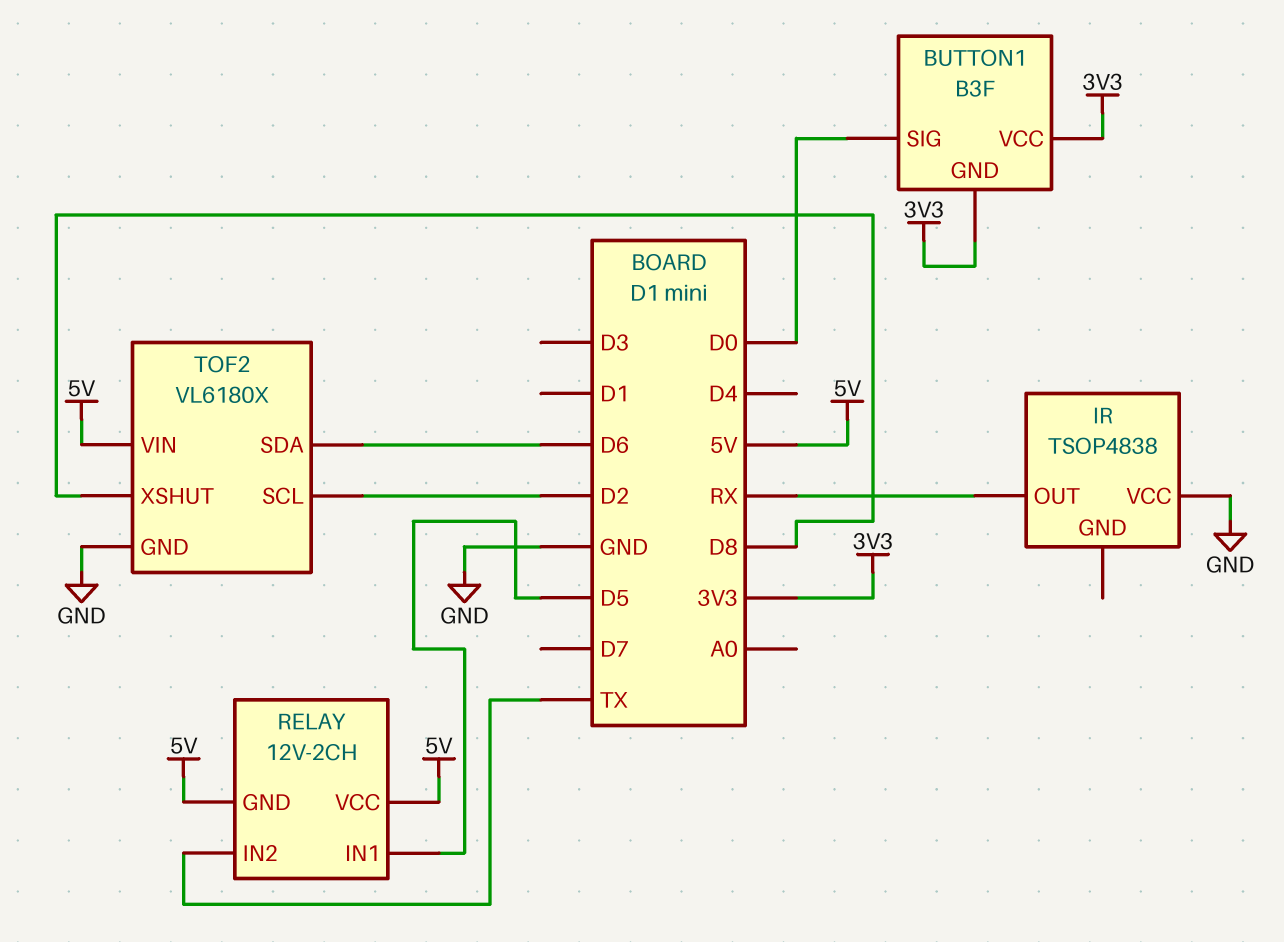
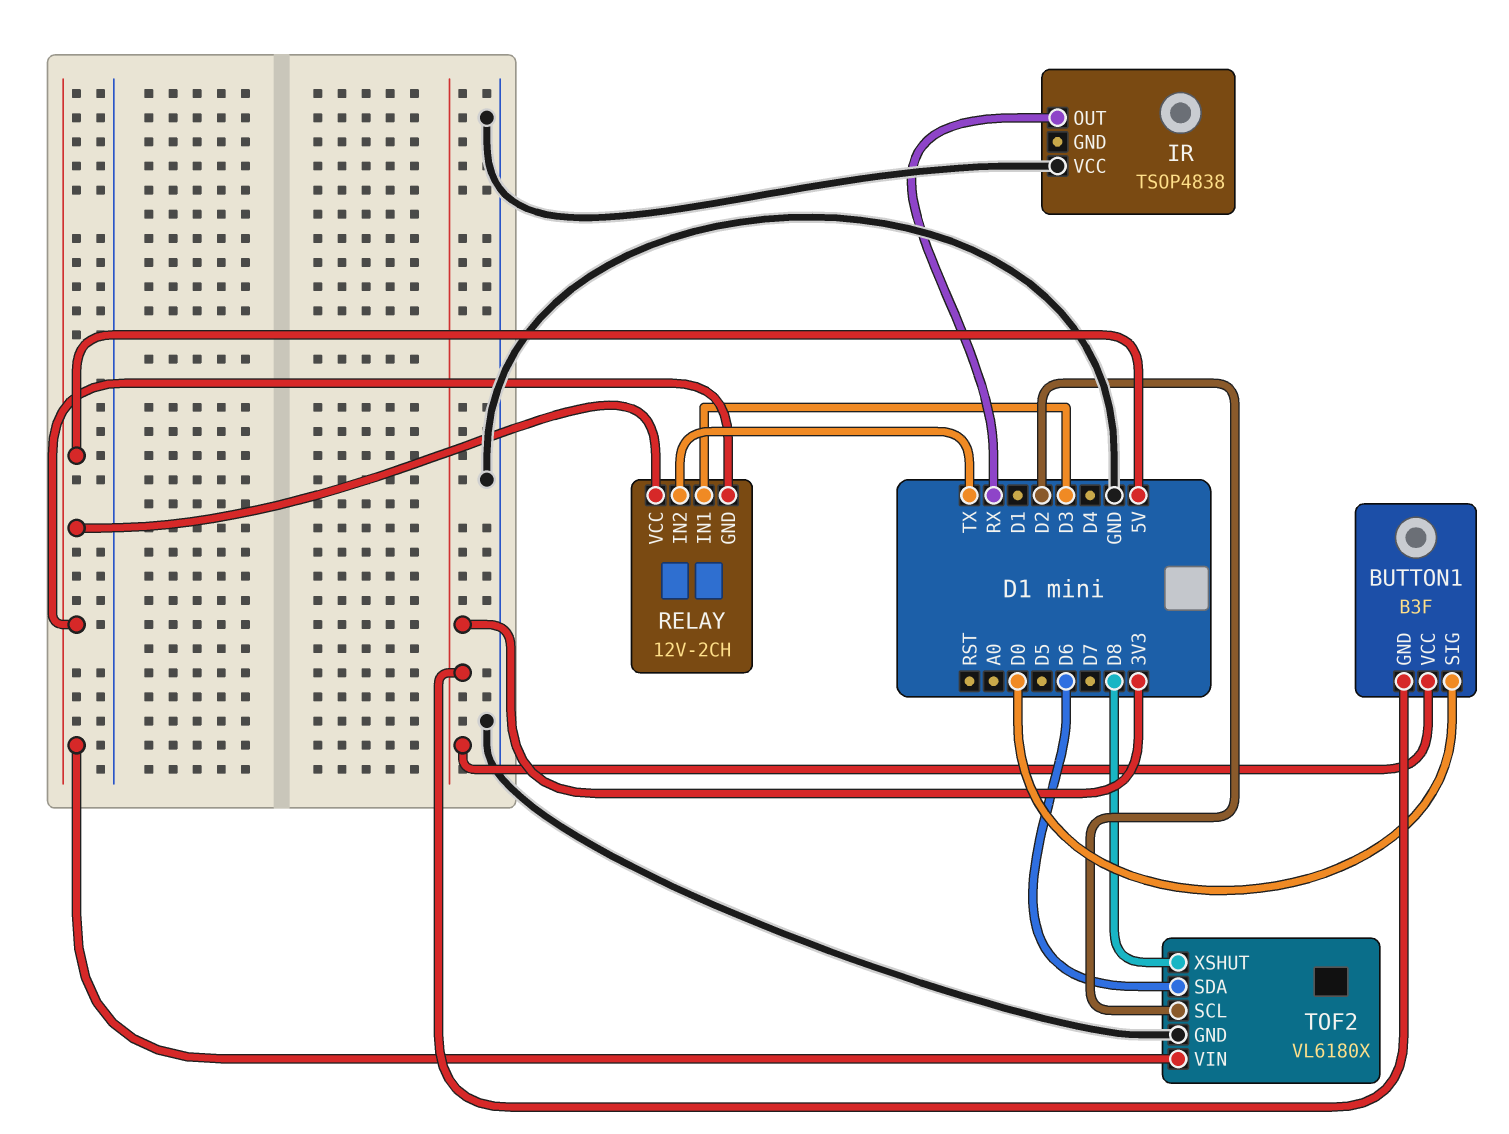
RELAY pin IN1: D5 -> D3

